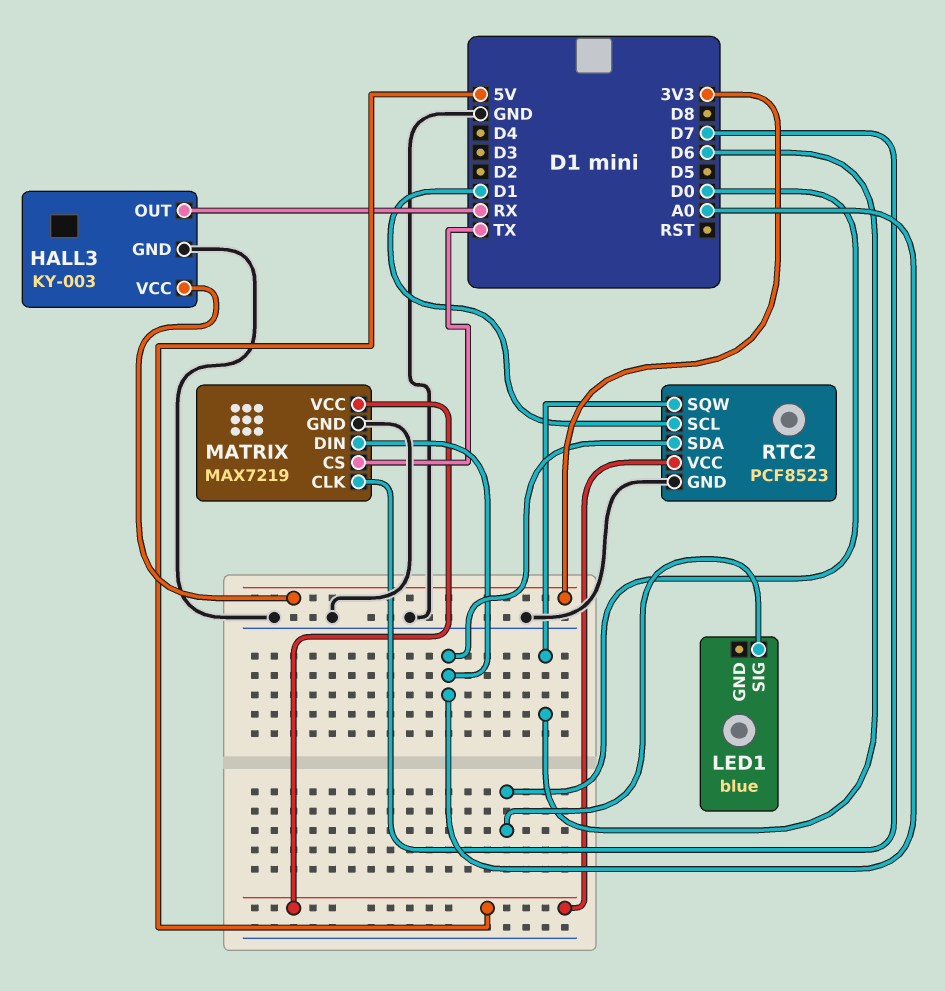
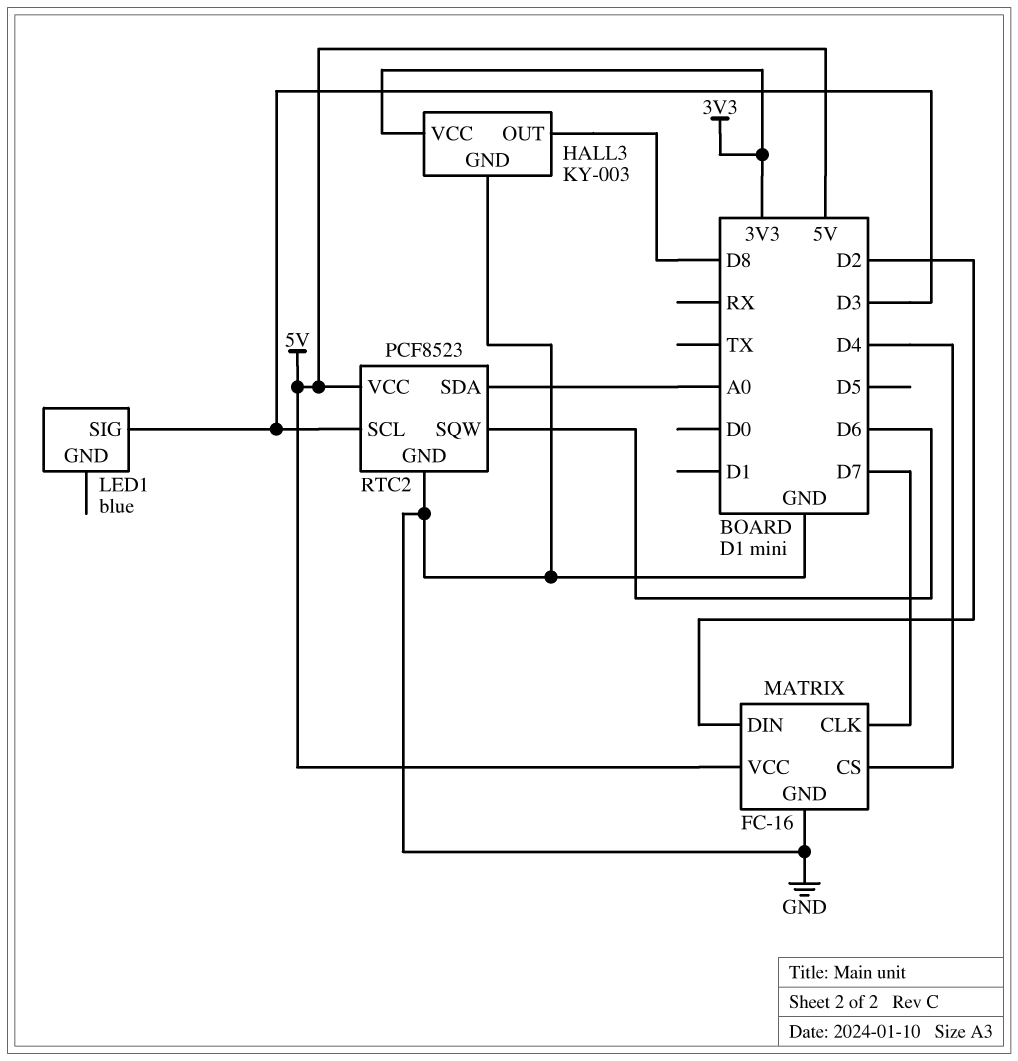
HALL3 pin OUT: RX -> D8
LED1 pin SIG: D0 -> D3
MATRIX: MAX7219 -> FC-16
MATRIX pin CS: TX -> D4
MATRIX pin DIN: A0 -> D2
RTC2 pin SCL: D1 -> D3

